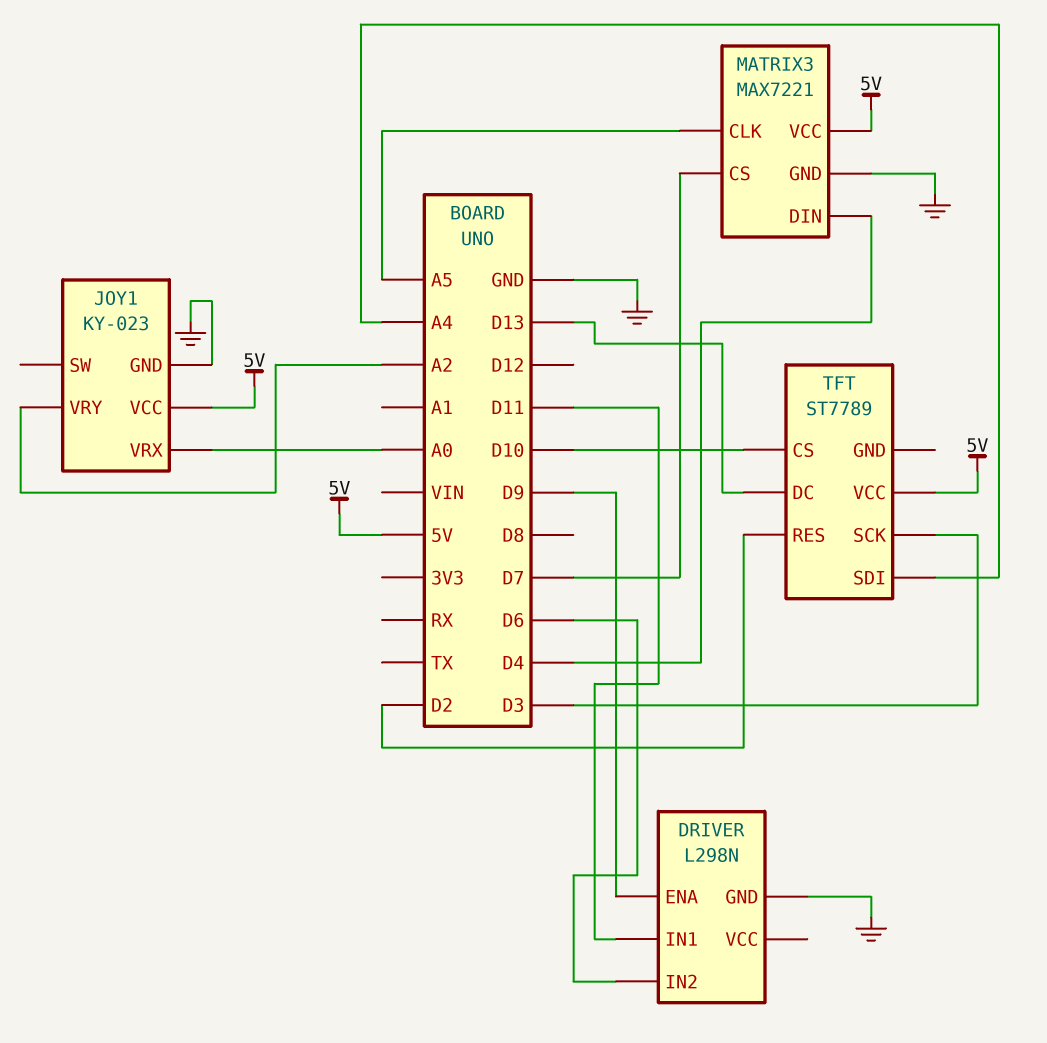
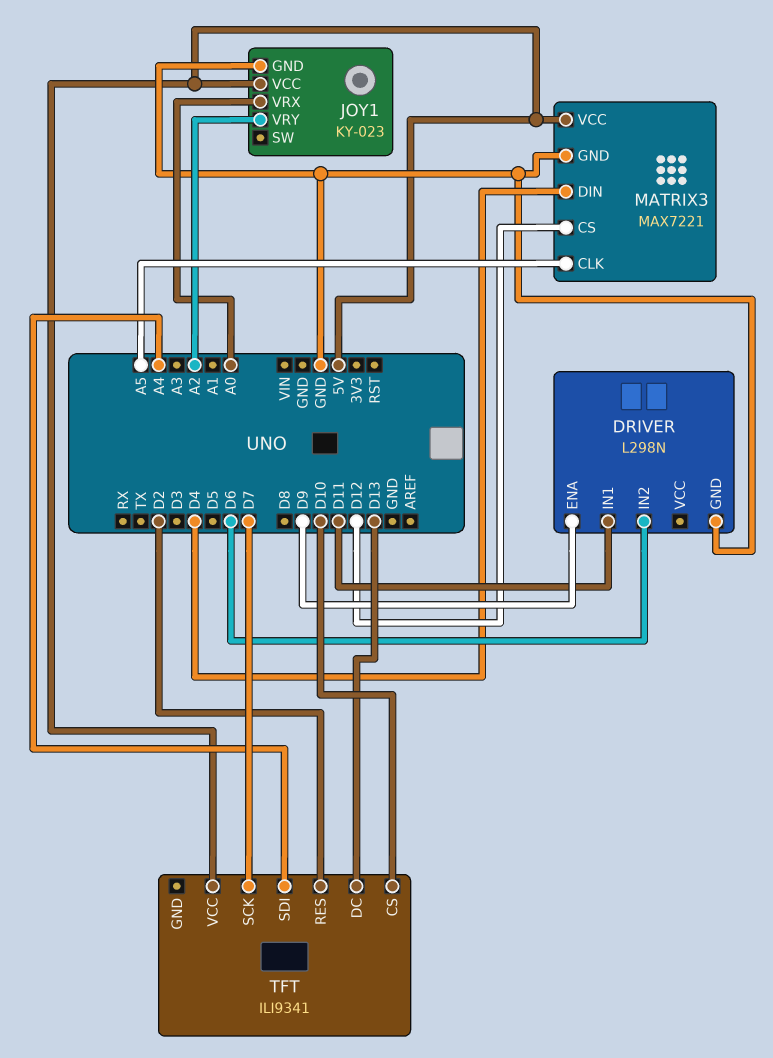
MATRIX3 pin CS: D7 -> D12
TFT: ST7789 -> ILI9341
TFT pin SCK: D3 -> D7

